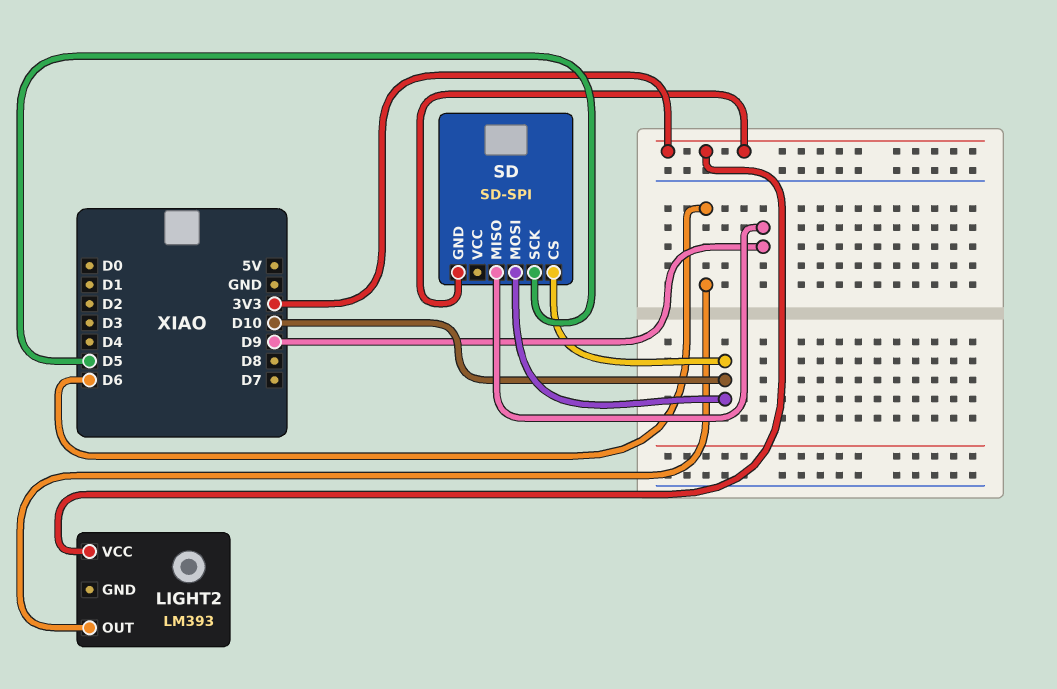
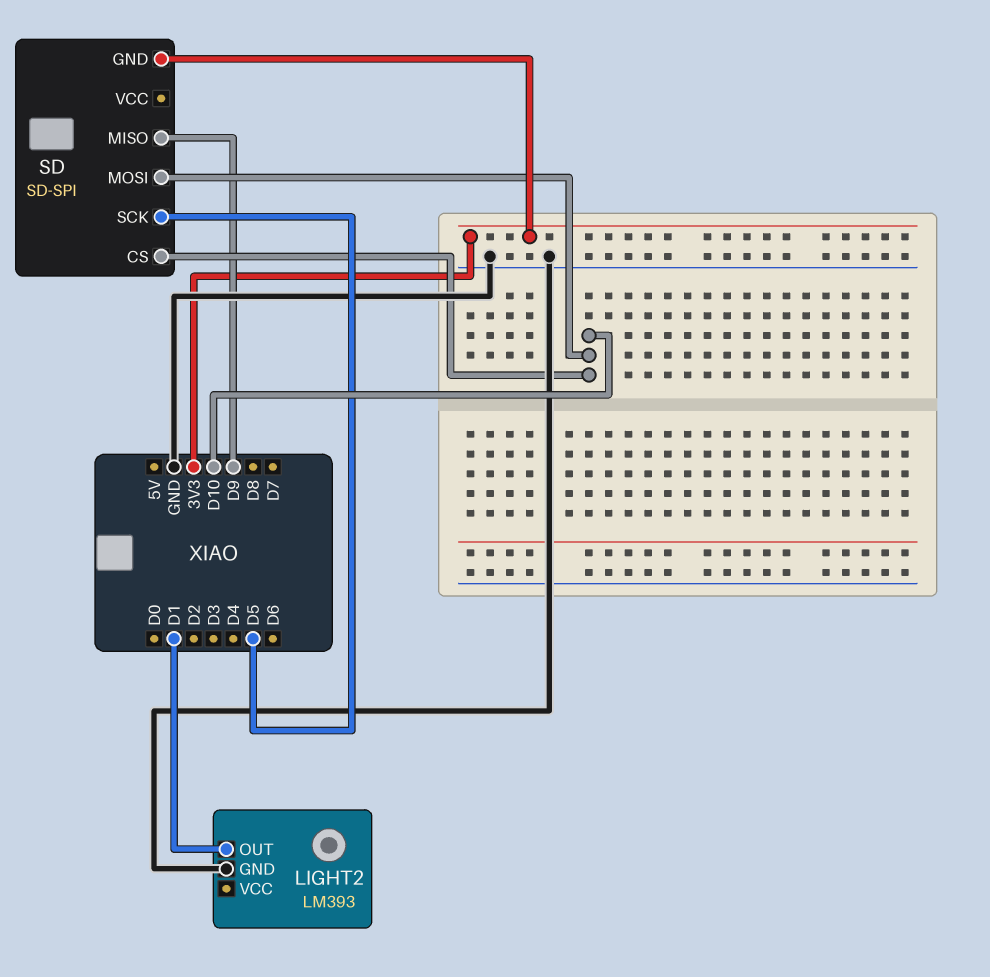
LIGHT2 pin GND: none -> GND
LIGHT2 pin OUT: D6 -> D1
LIGHT2 pin VCC: 3V3 -> none

